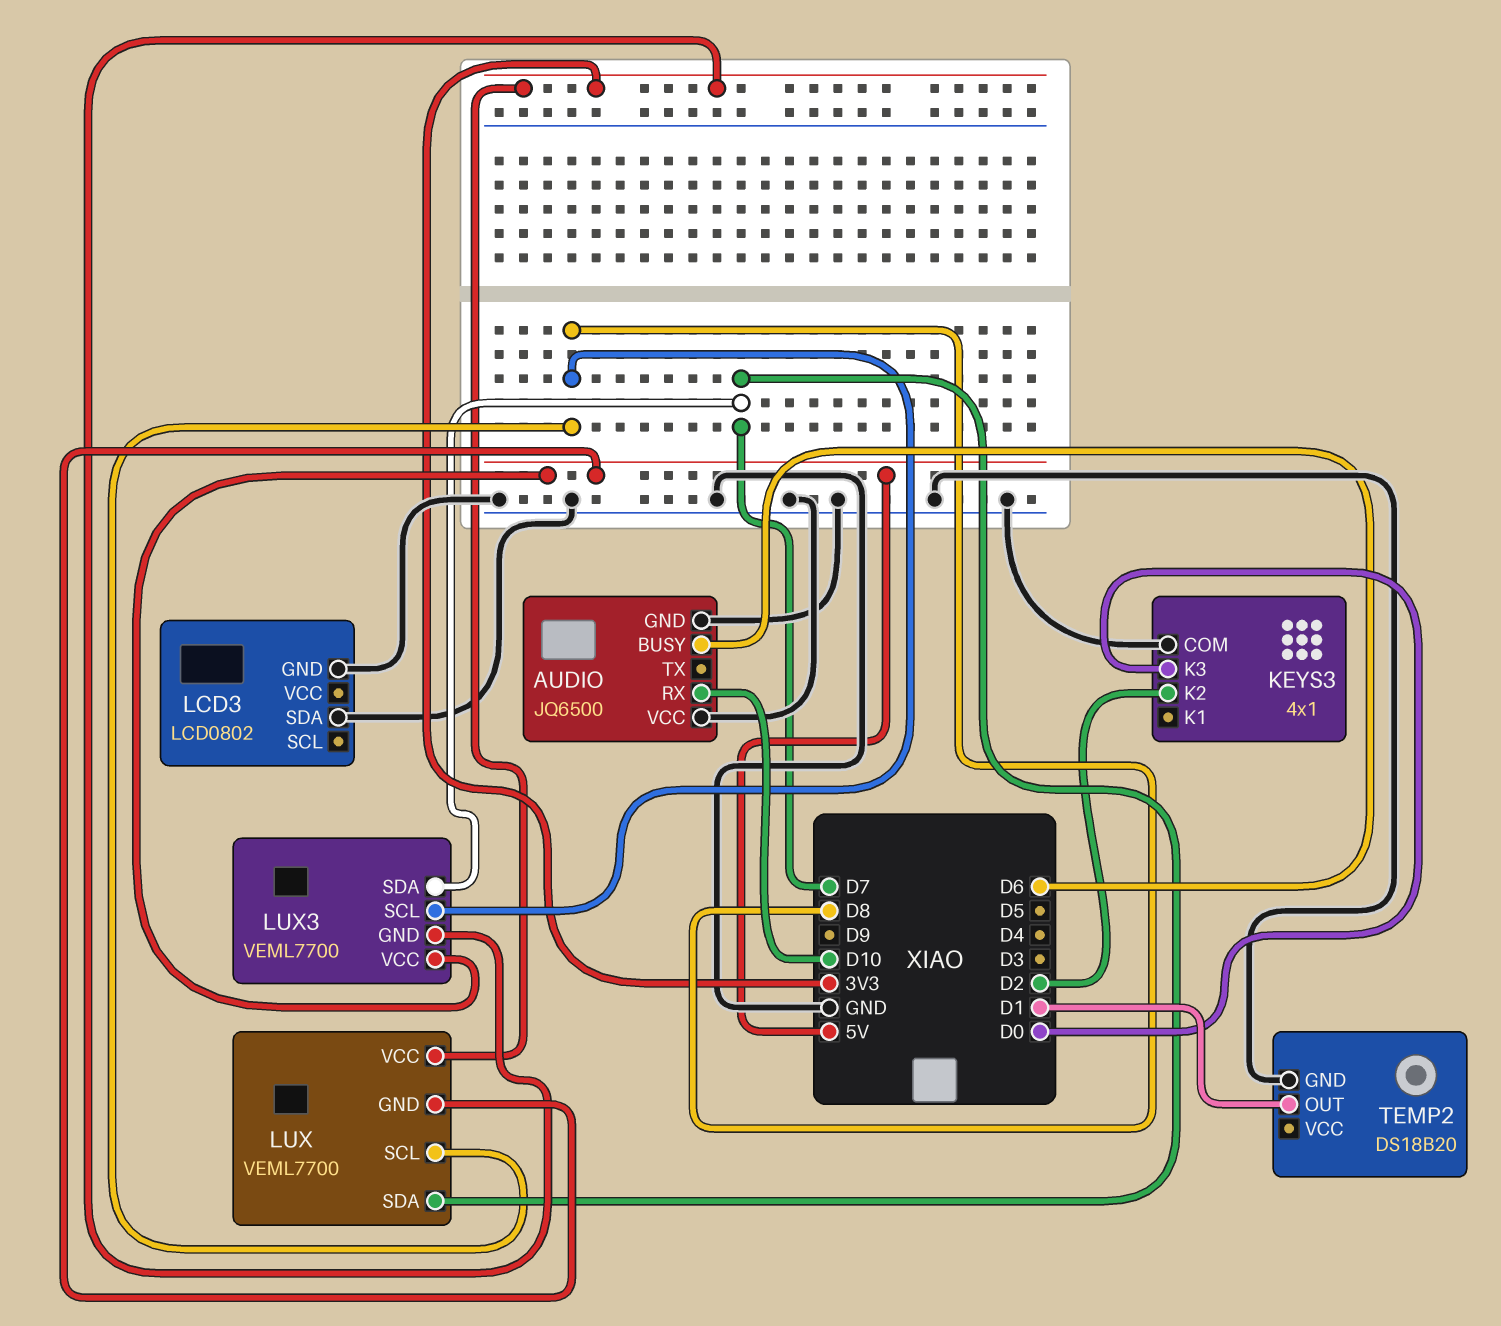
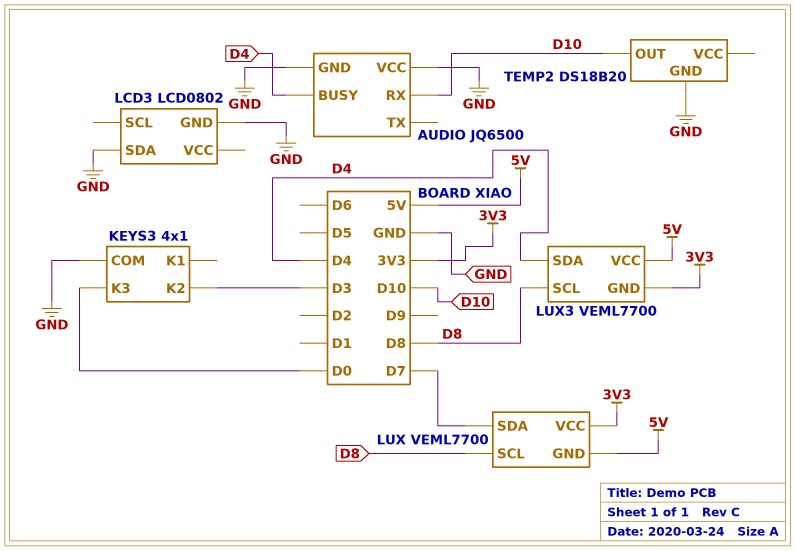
AUDIO pin BUSY: D6 -> D4
KEYS3 pin K2: D2 -> D3
LUX3 pin SDA: D7 -> D4
TEMP2 pin OUT: D1 -> D10

